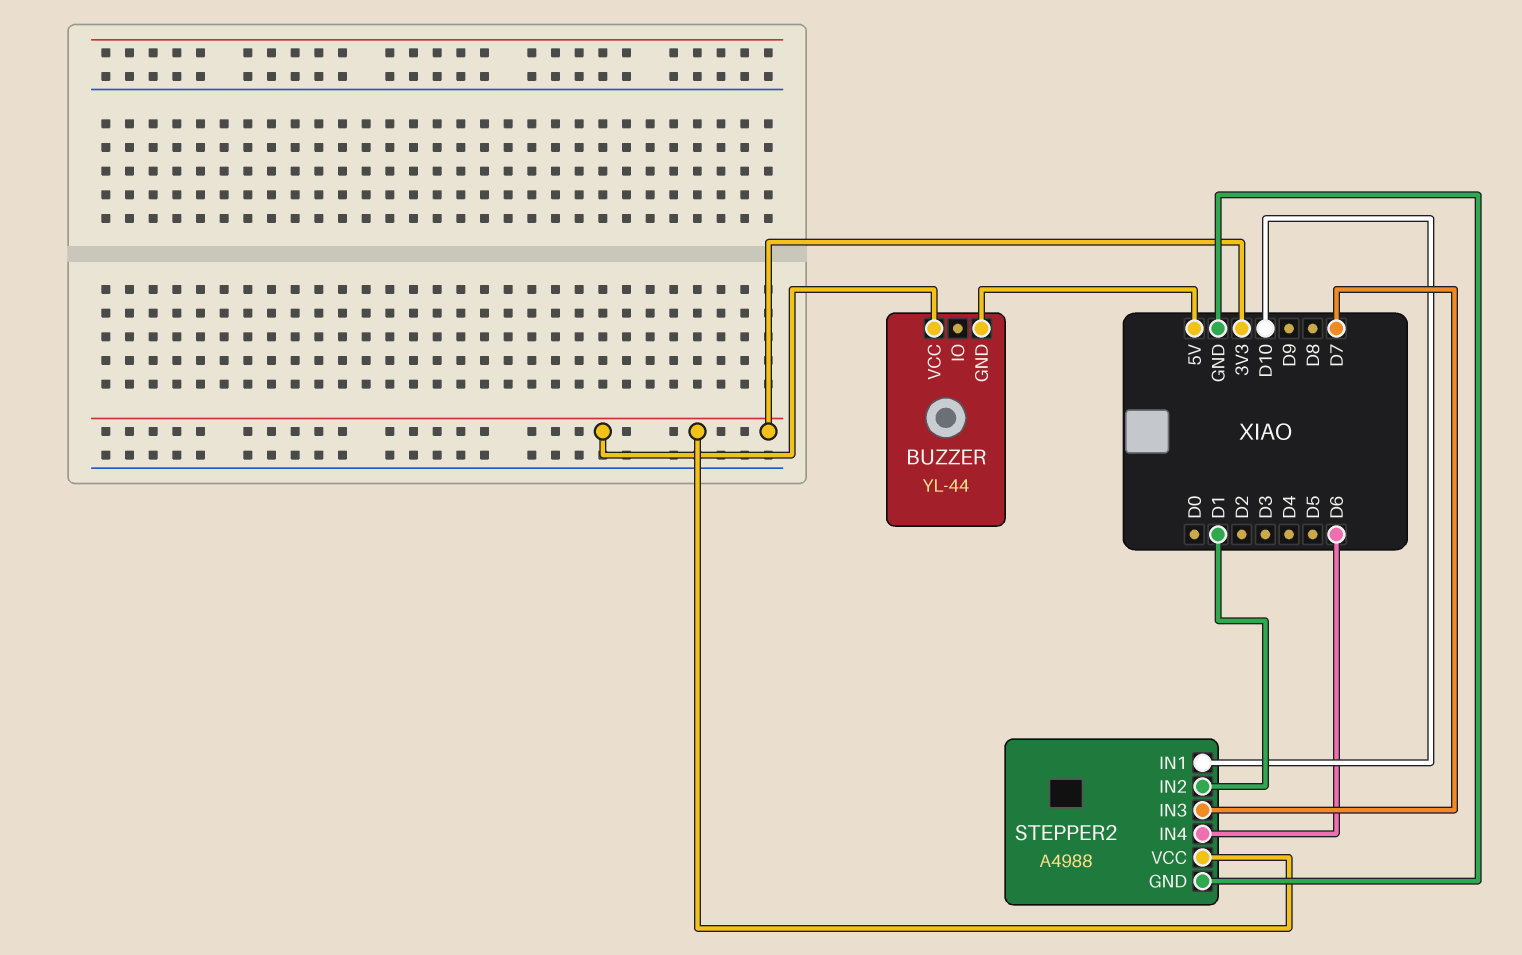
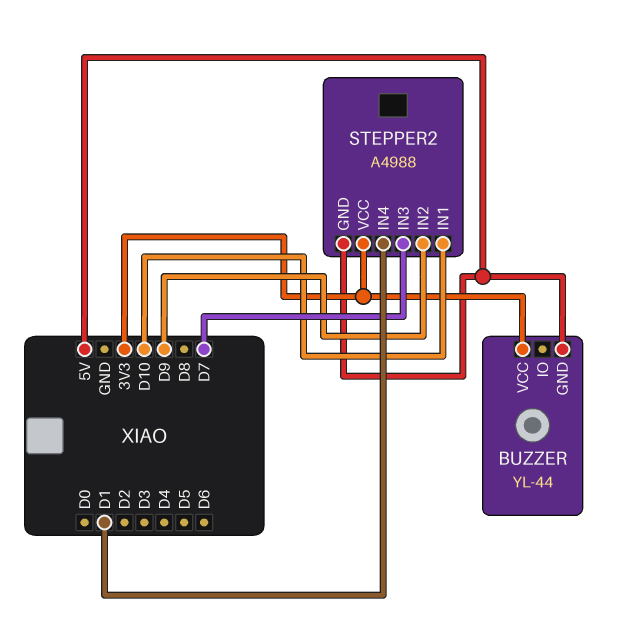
STEPPER2 pin GND: GND -> 5V
STEPPER2 pin IN2: D1 -> D9
STEPPER2 pin IN4: D6 -> D1

